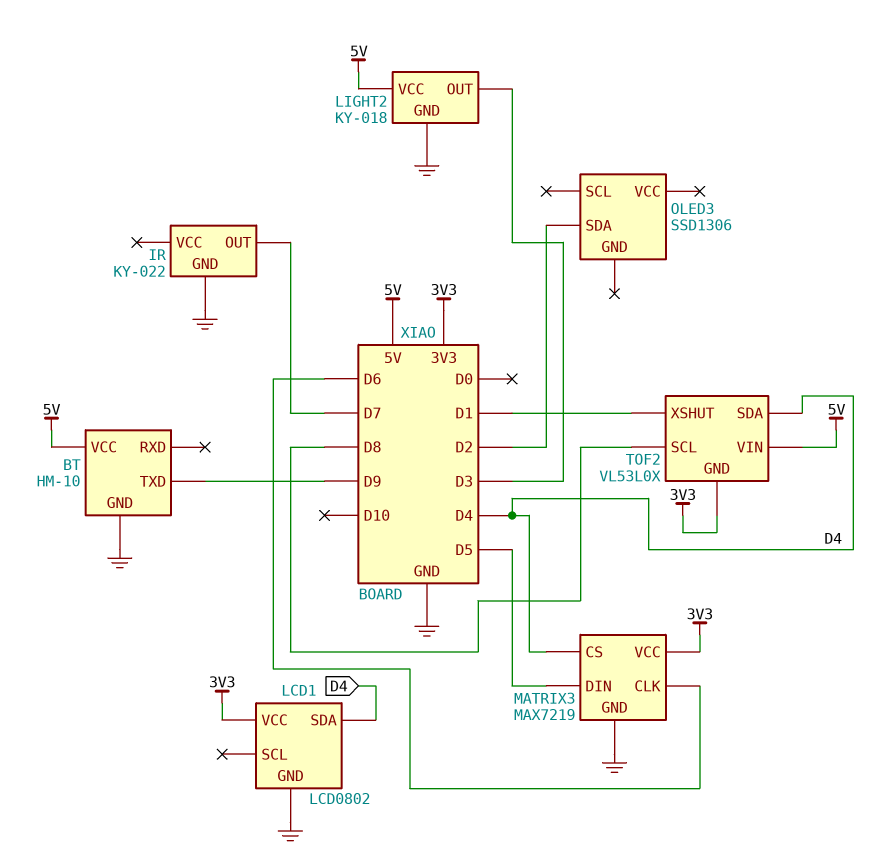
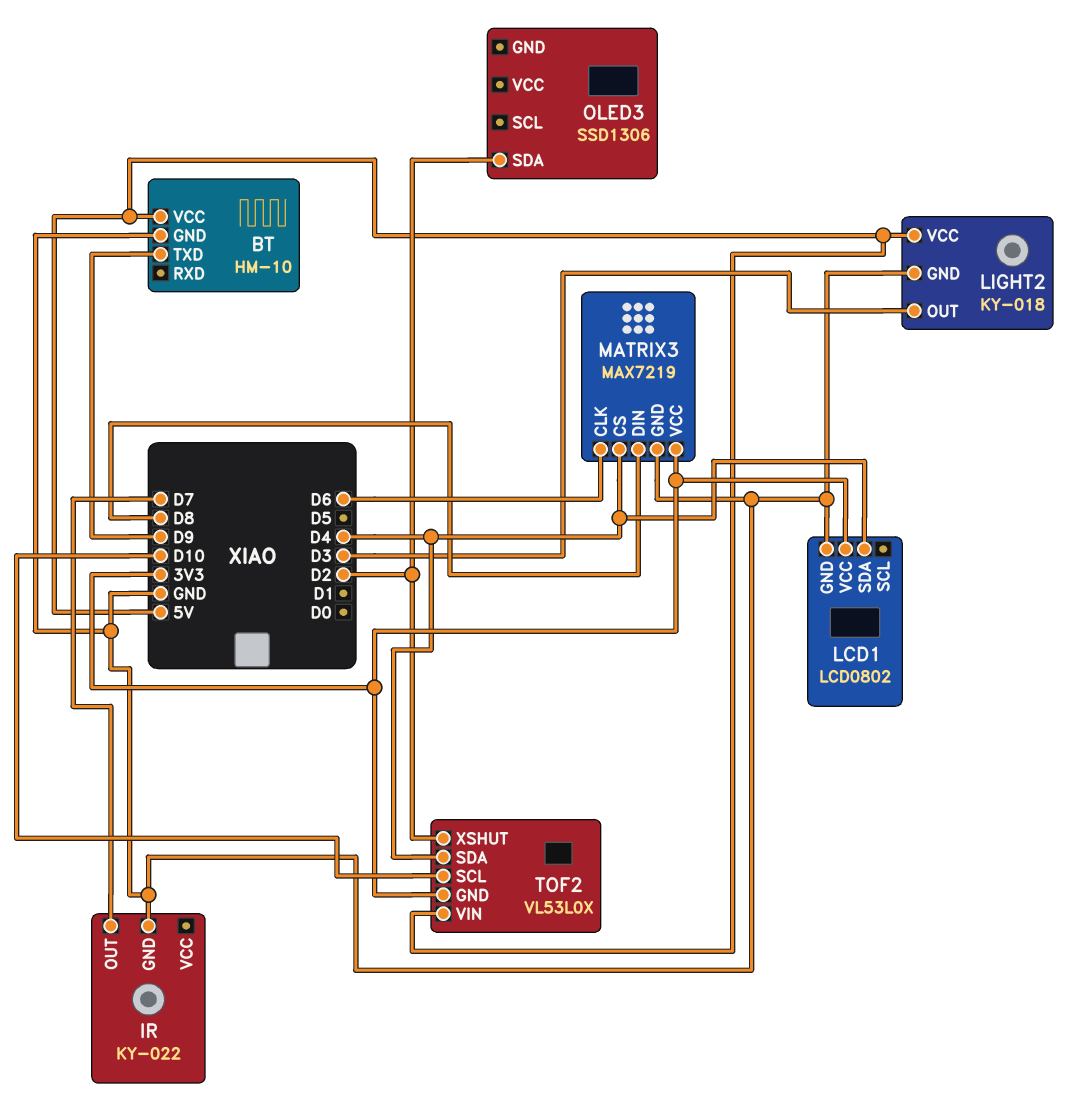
MATRIX3 pin DIN: D5 -> D8
TOF2 pin SCL: D8 -> D10
TOF2 pin XSHUT: D1 -> D2

